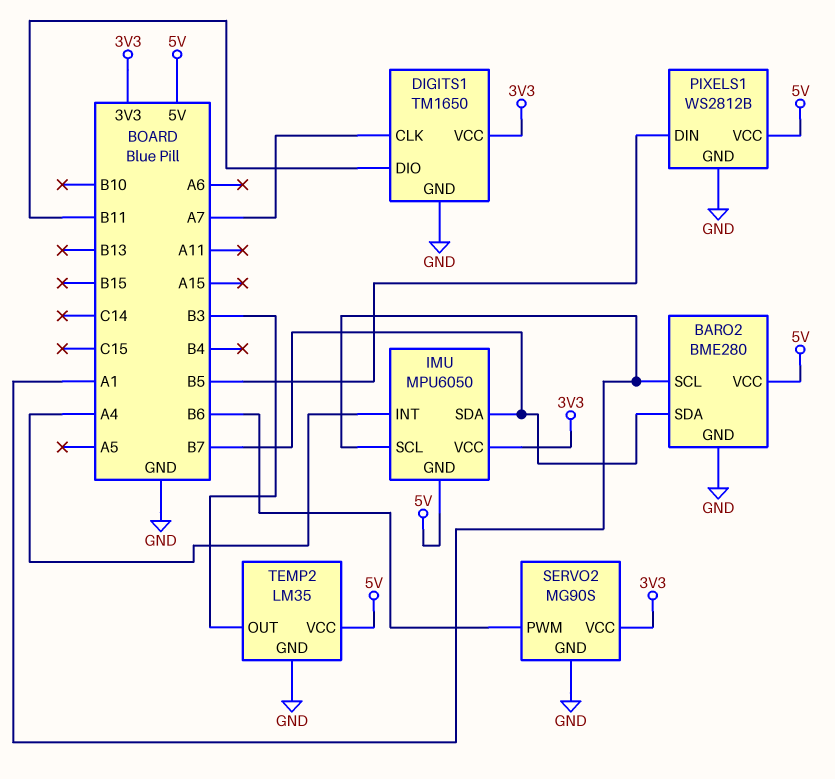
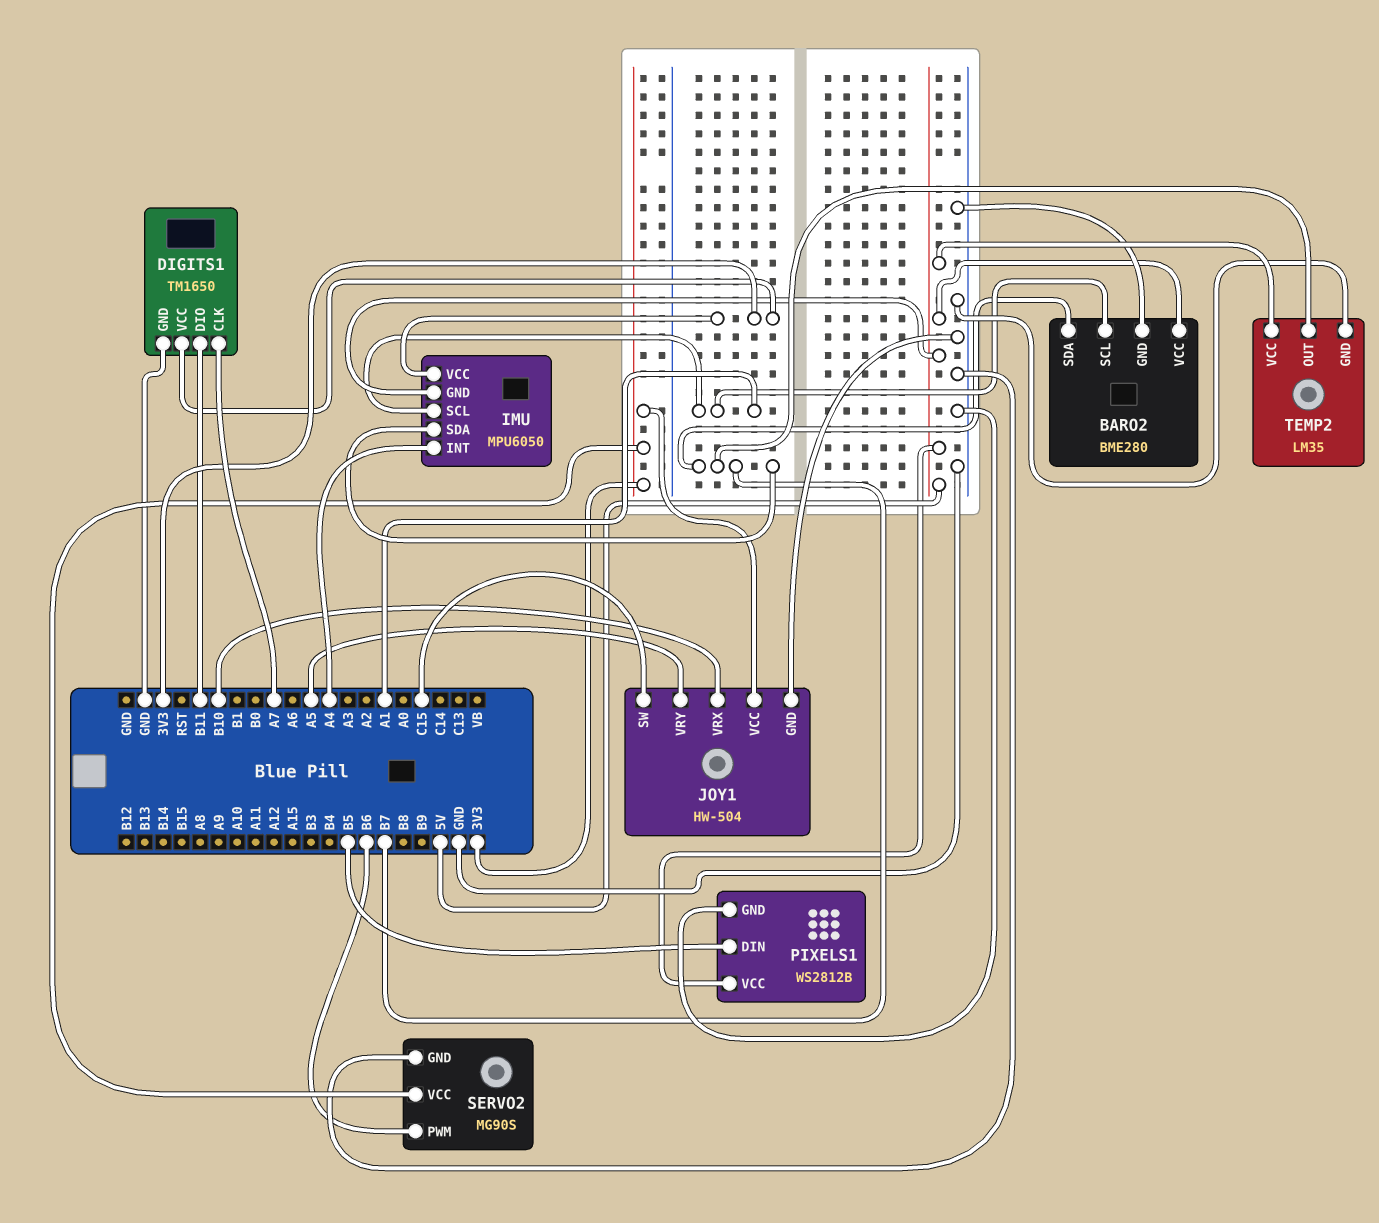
JOY1: none -> HW-504
JOY1 pin GND: none -> GND
JOY1 pin SW: none -> C15
JOY1 pin VCC: none -> 3V3
JOY1 pin VRX: none -> B10
JOY1 pin VRY: none -> A5
TEMP2 pin OUT: B3 -> B7

